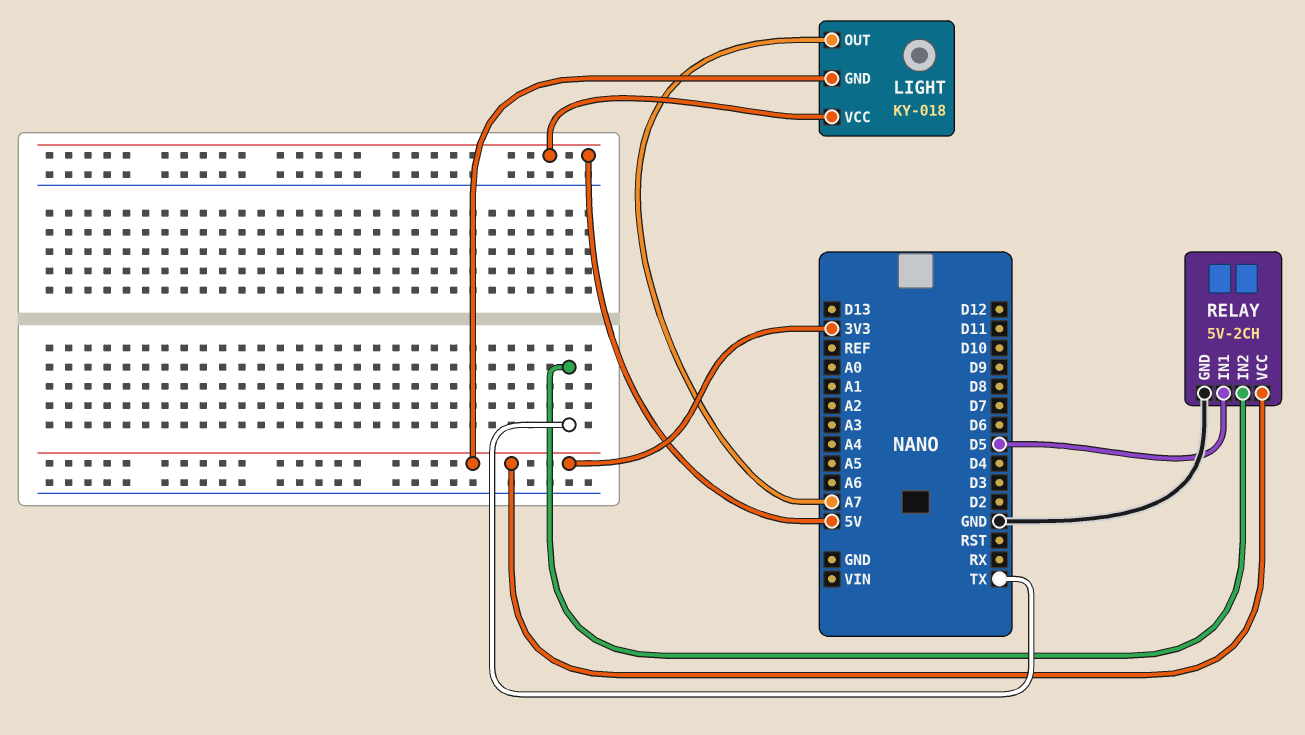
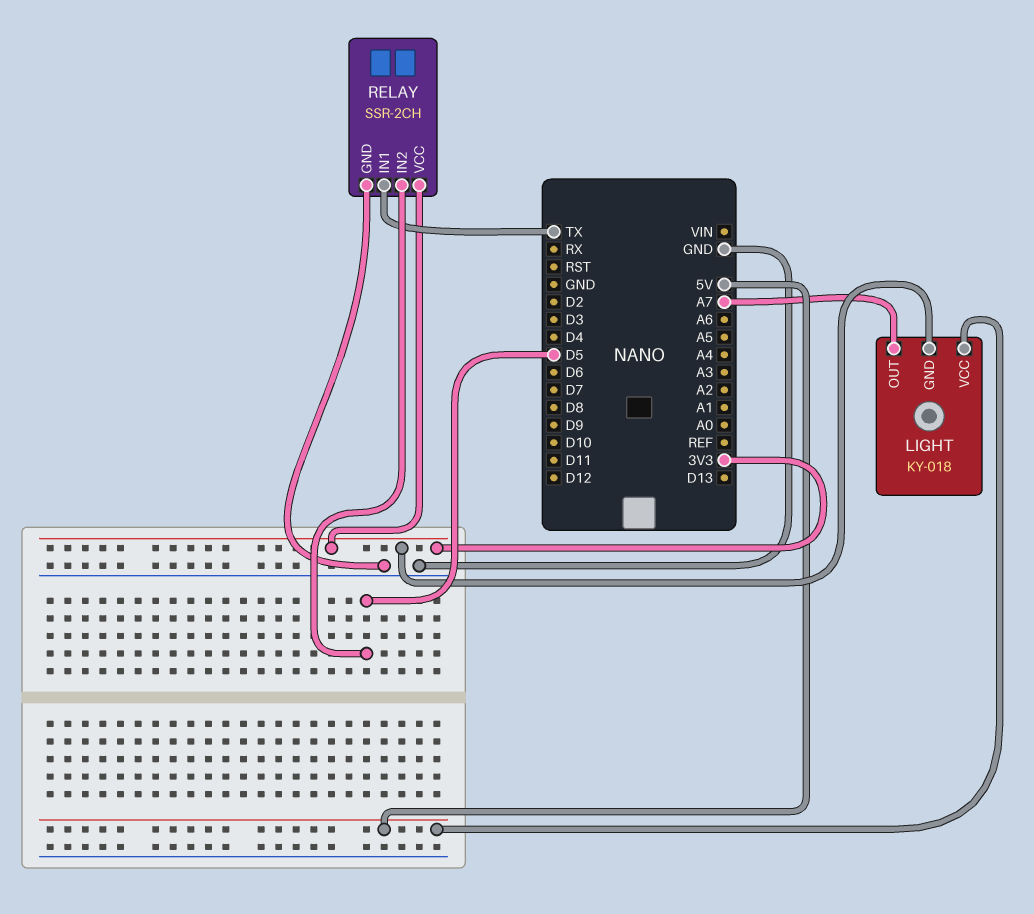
RELAY: 5V-2CH -> SSR-2CH
RELAY pin IN1: D5 -> TX
RELAY pin IN2: TX -> D5

